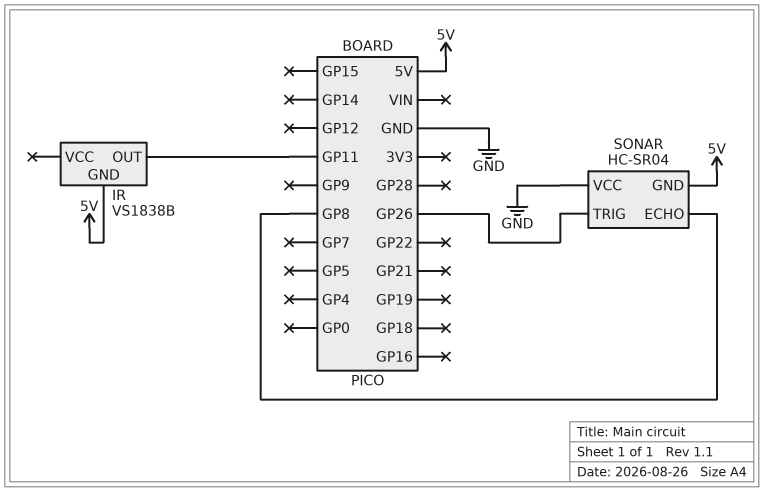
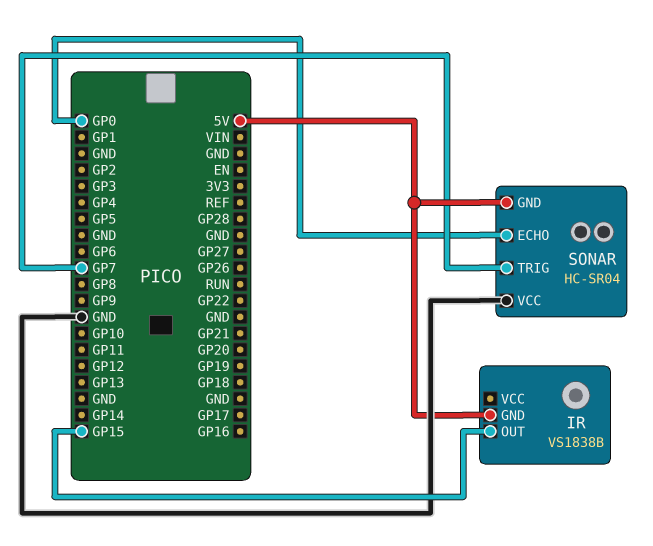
IR pin OUT: GP11 -> GP15
SONAR pin ECHO: GP8 -> GP0
SONAR pin TRIG: GP26 -> GP7

